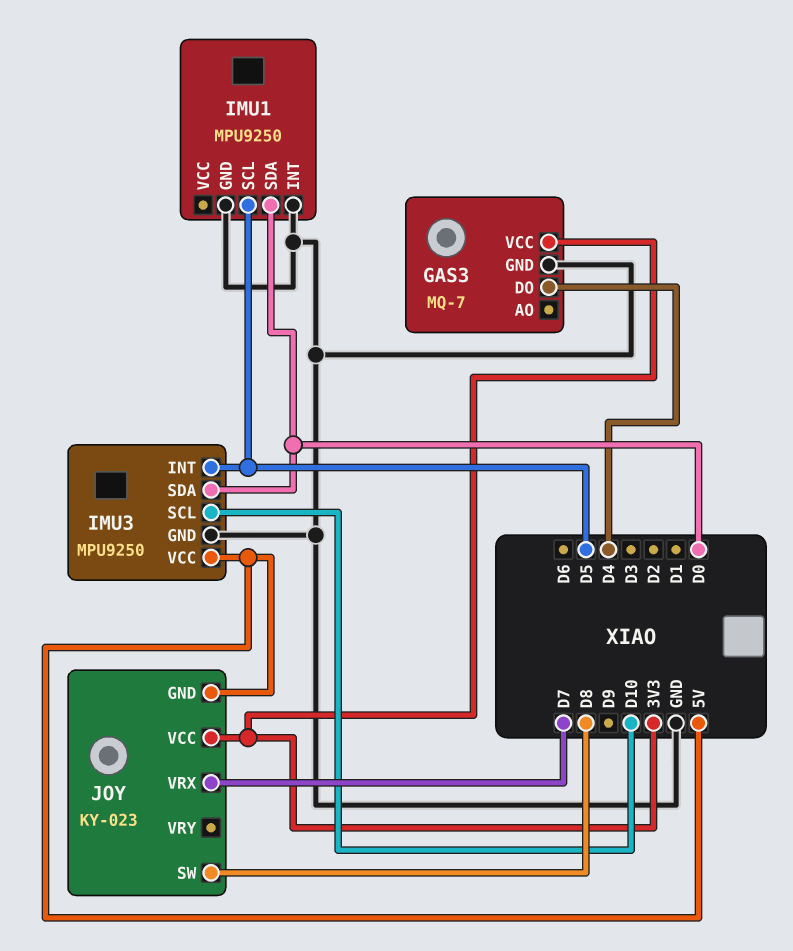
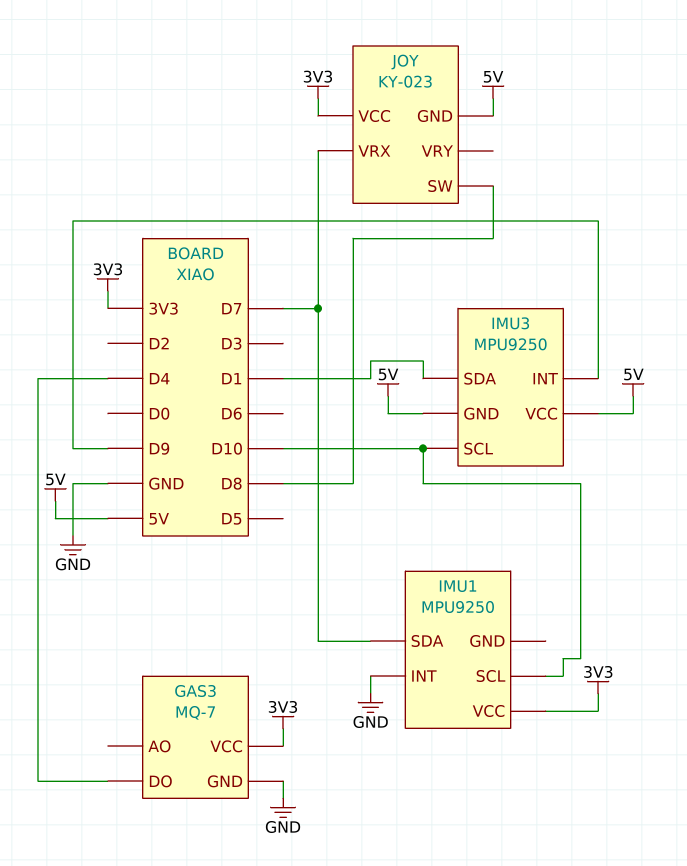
IMU1 pin GND: GND -> none
IMU1 pin SCL: D5 -> D10
IMU1 pin SDA: D0 -> D7
IMU1 pin VCC: none -> 3V3
IMU3 pin GND: GND -> 5V
IMU3 pin INT: D5 -> D9
IMU3 pin SDA: D0 -> D1

